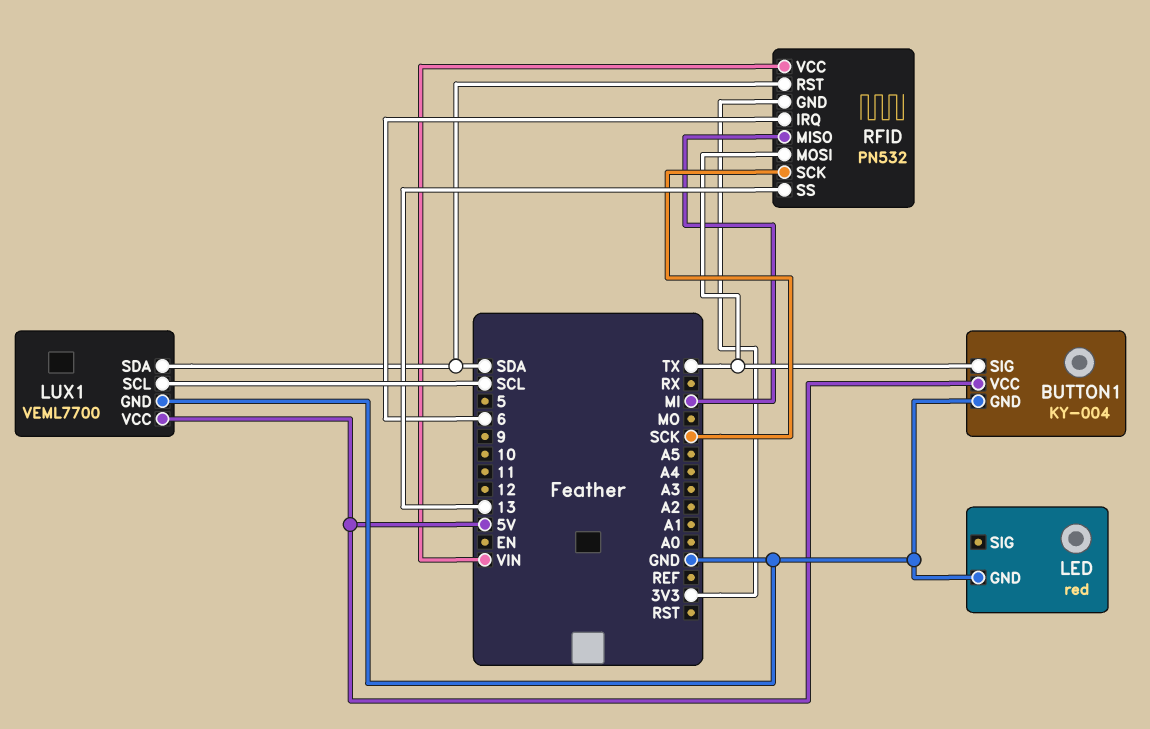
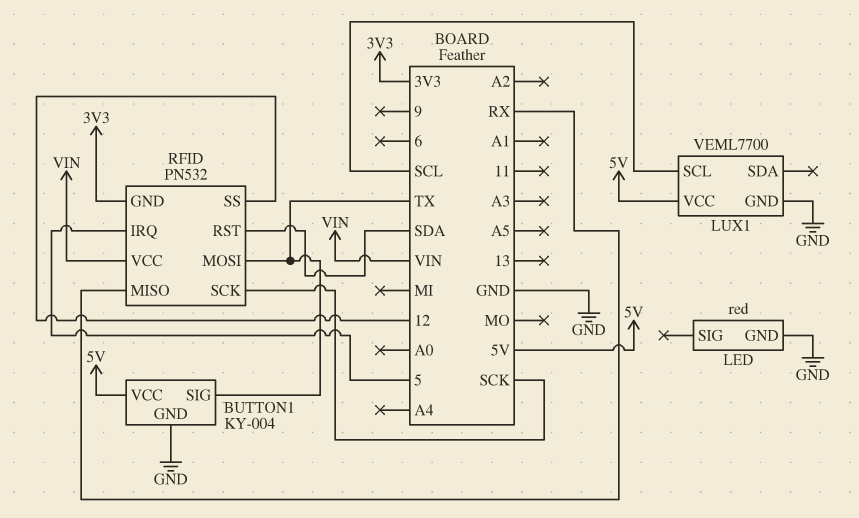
LUX1 pin SDA: SDA -> none
RFID pin IRQ: 6 -> 5
RFID pin MISO: MI -> RX
RFID pin SS: 13 -> 12

